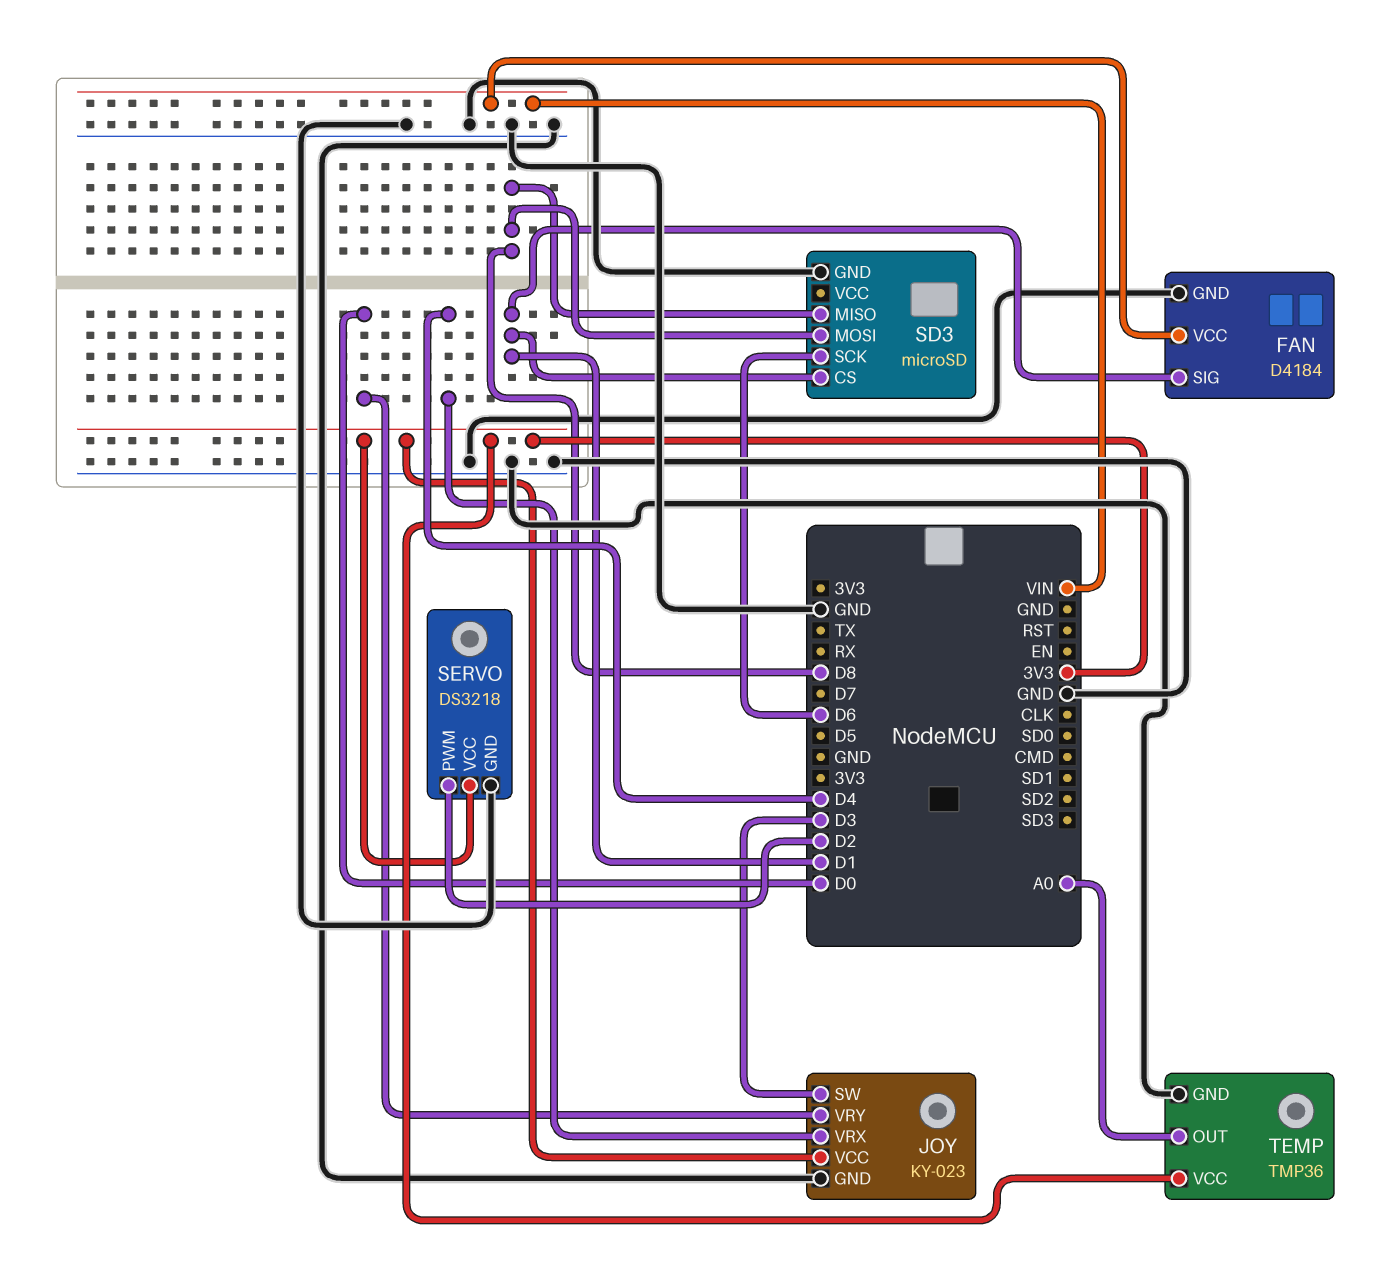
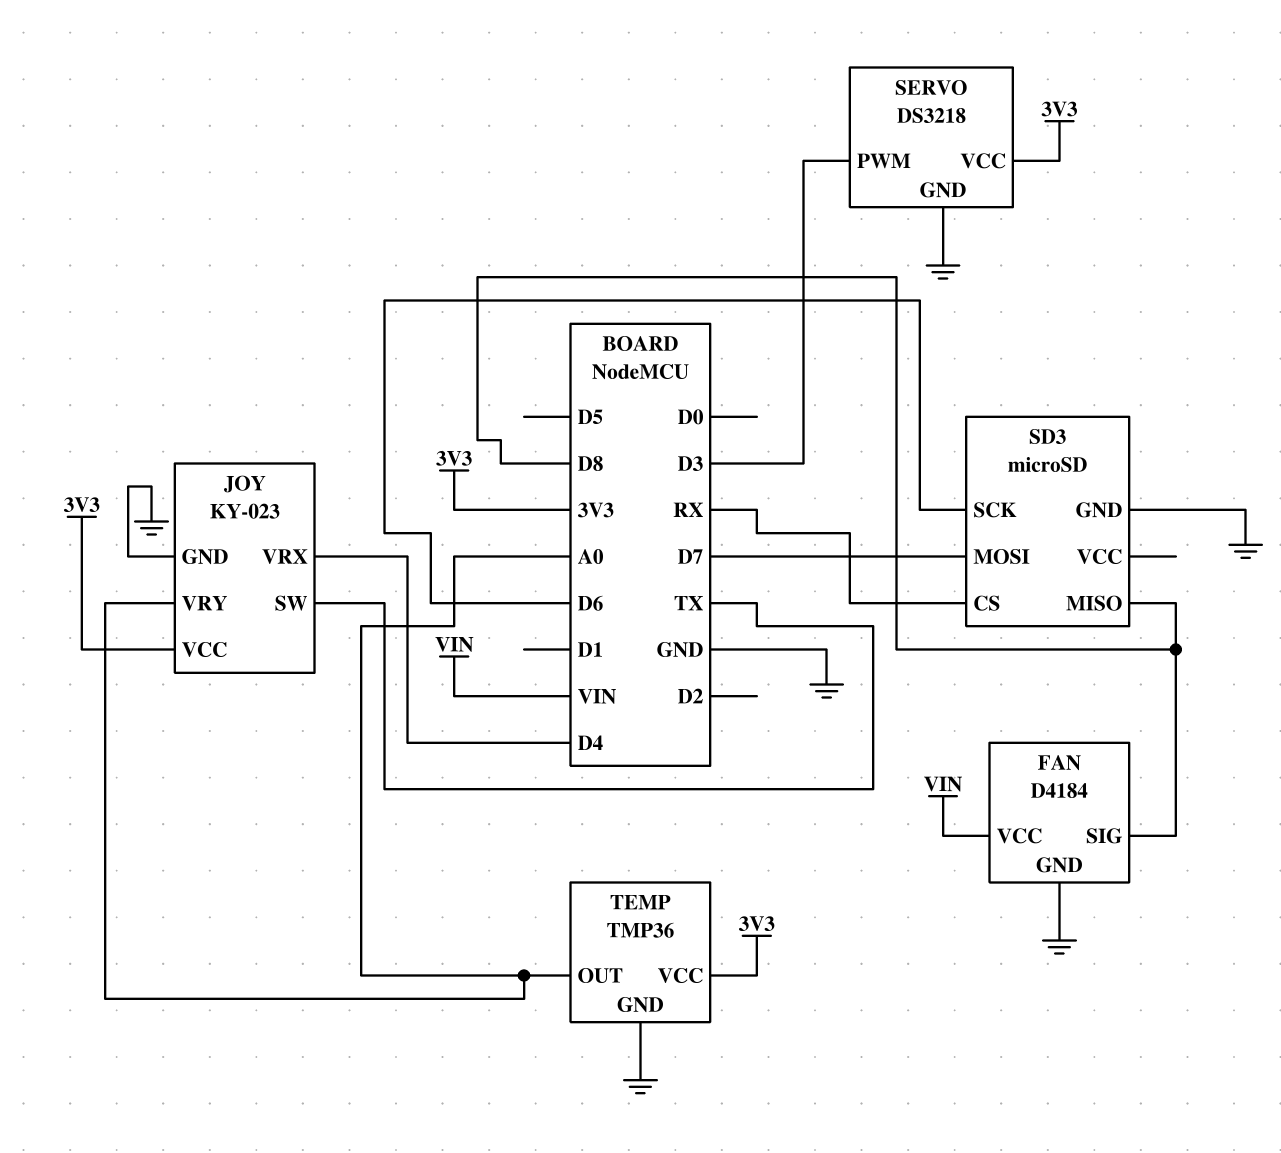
FAN pin SIG: D1 -> D8
JOY pin SW: D3 -> TX
JOY pin VRY: D0 -> A0
SD3 pin CS: D1 -> RX
SD3 pin MOSI: D8 -> D7
SERVO pin PWM: D2 -> D3

